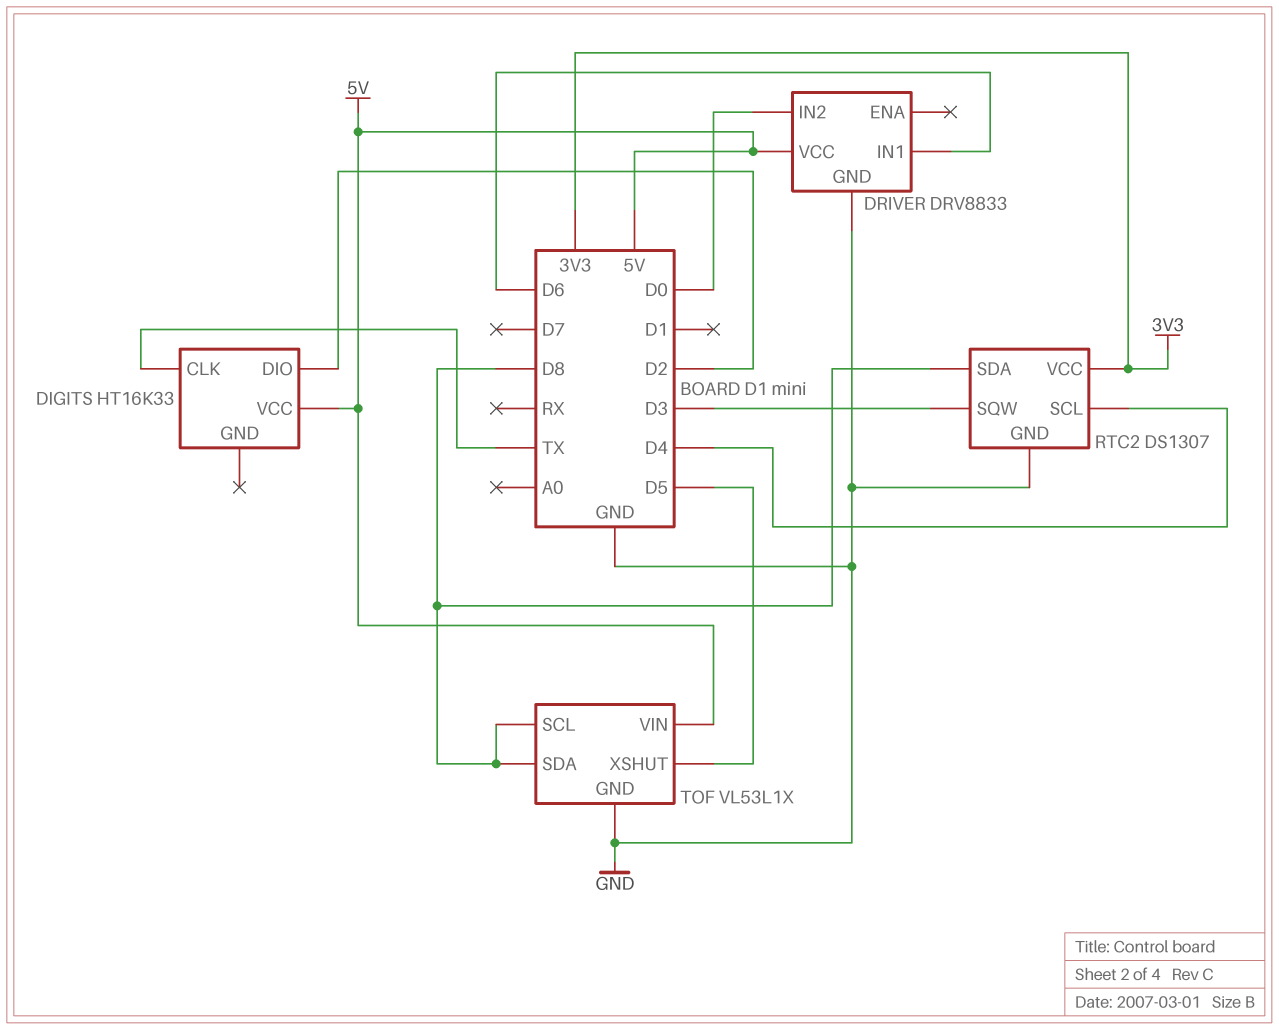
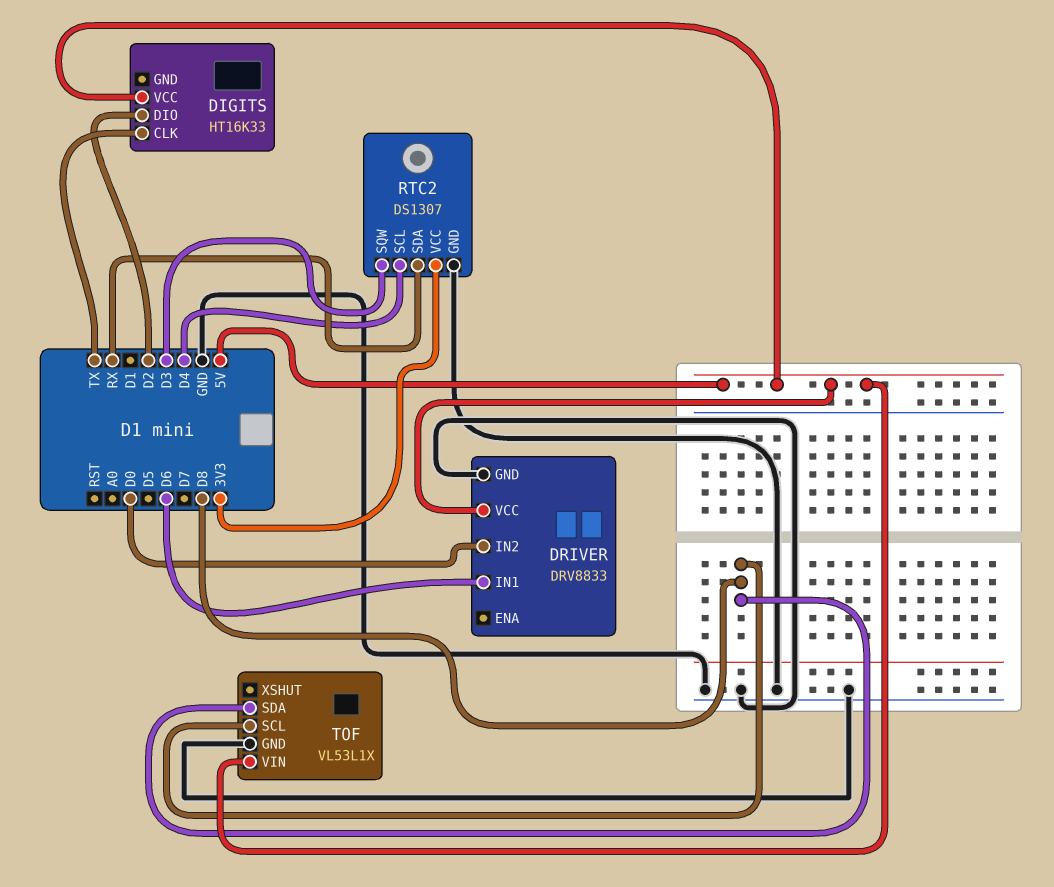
RTC2 pin SDA: D8 -> RX
TOF pin XSHUT: D5 -> none

